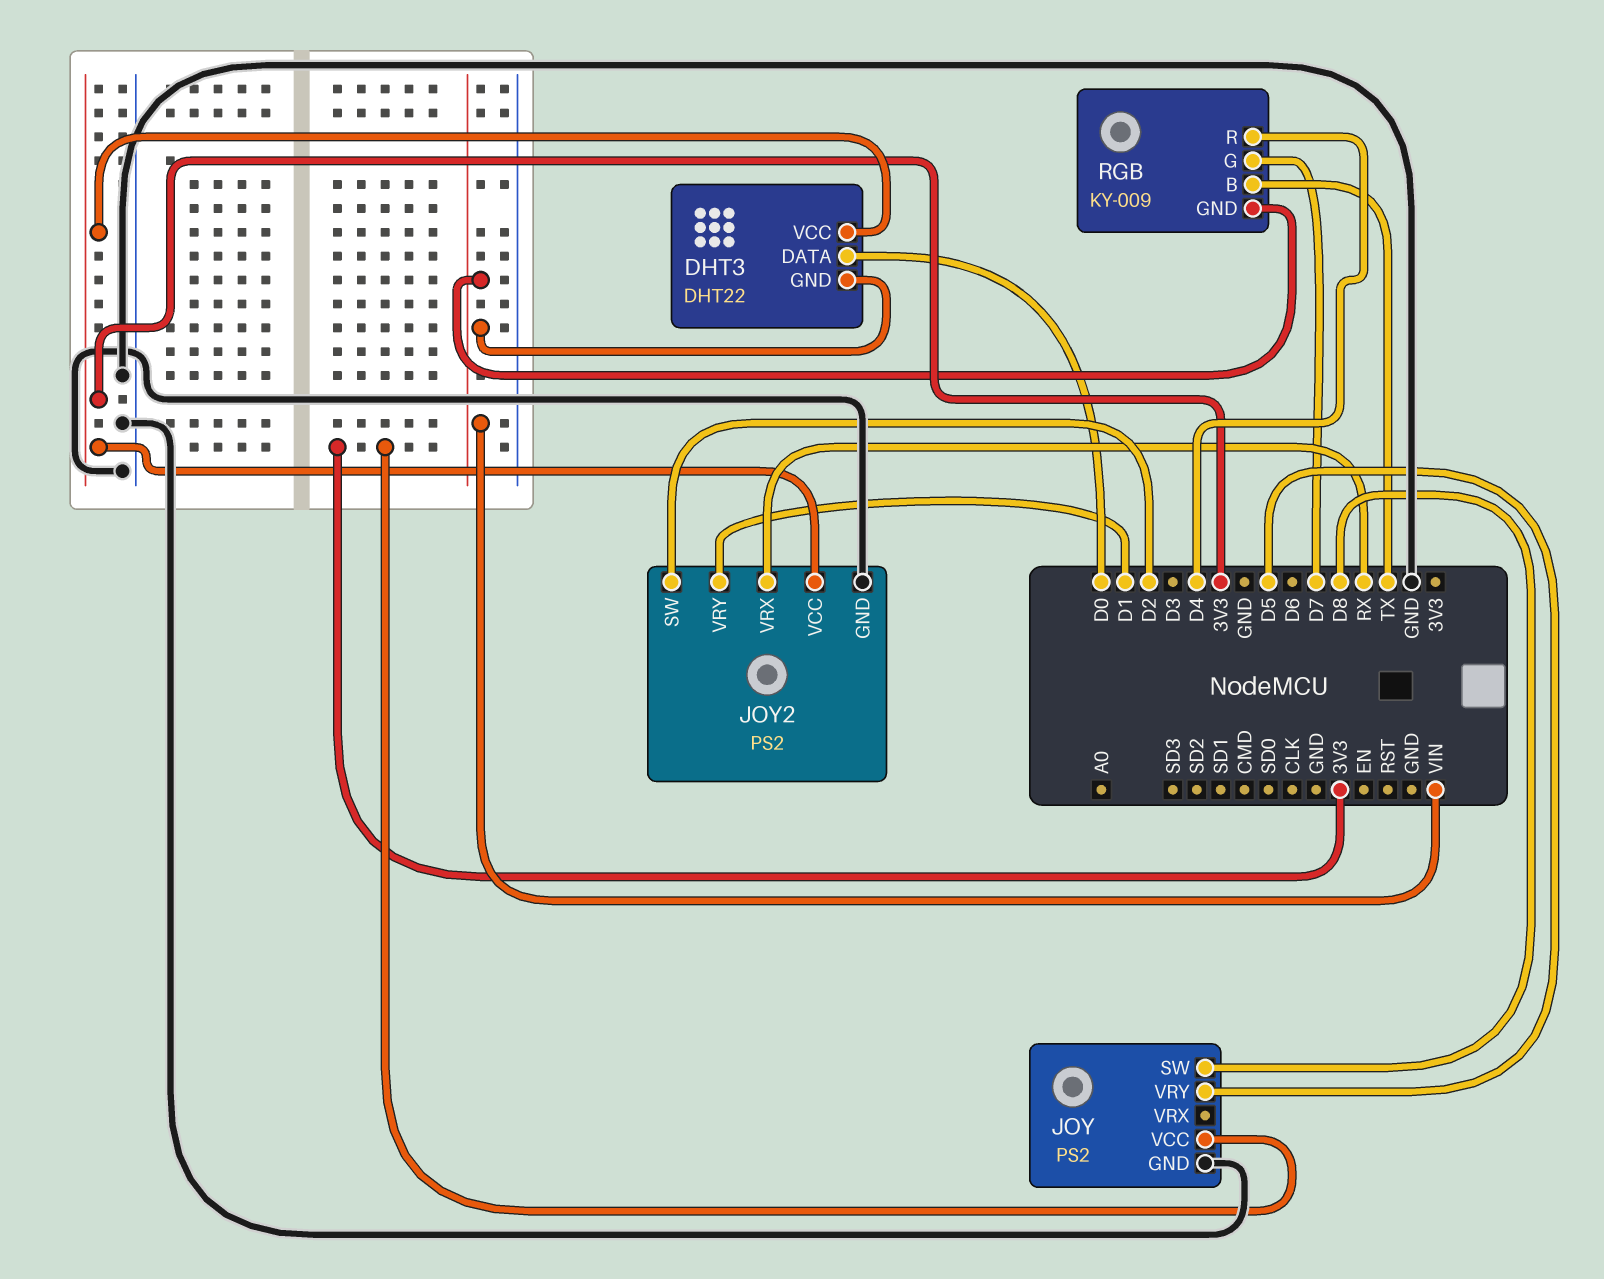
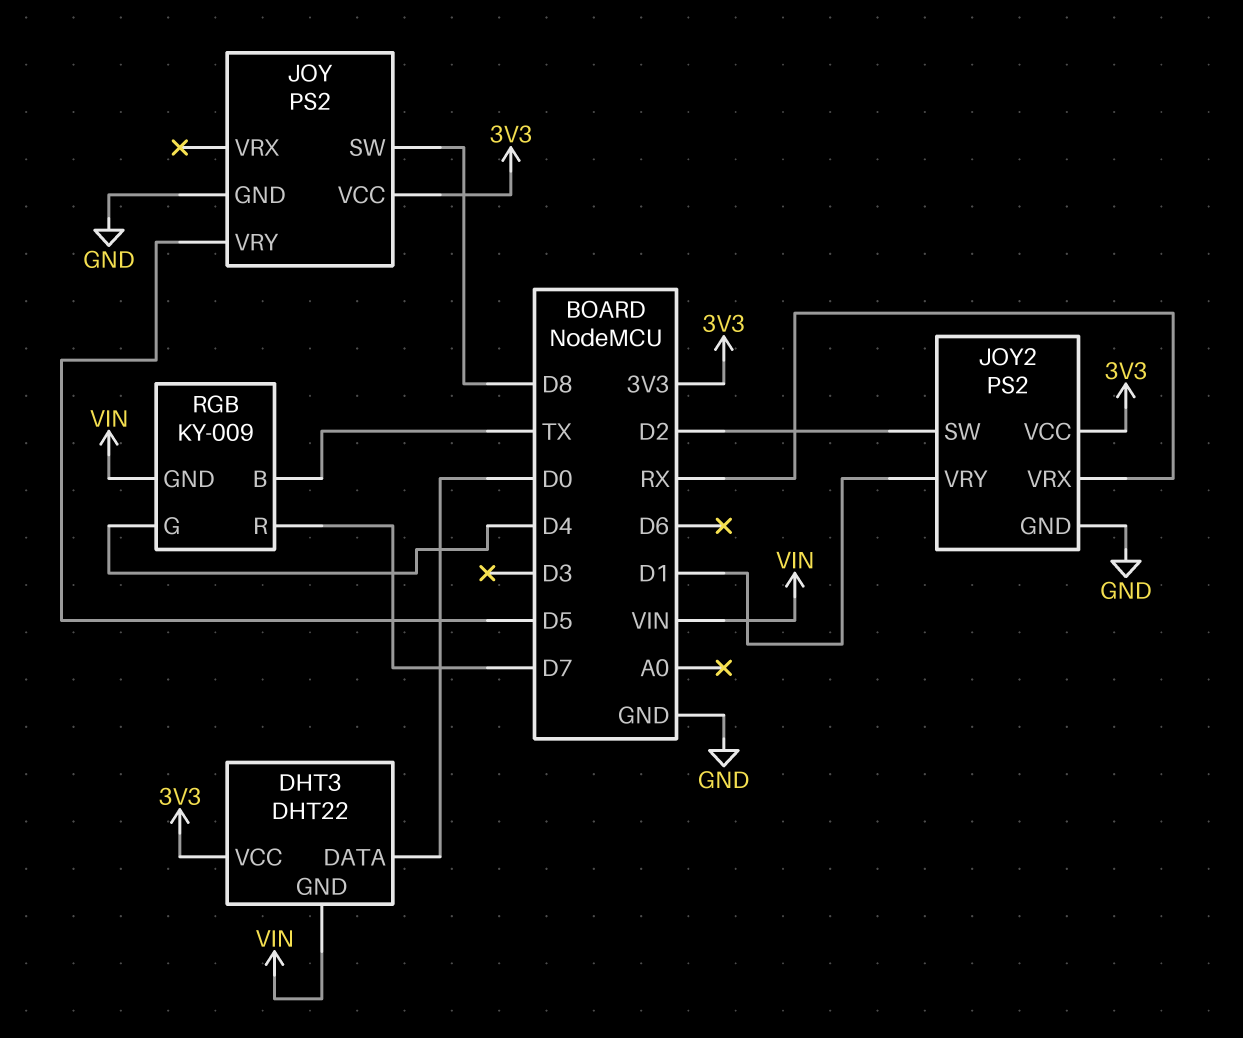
RGB pin G: D7 -> D4
RGB pin R: D4 -> D7

